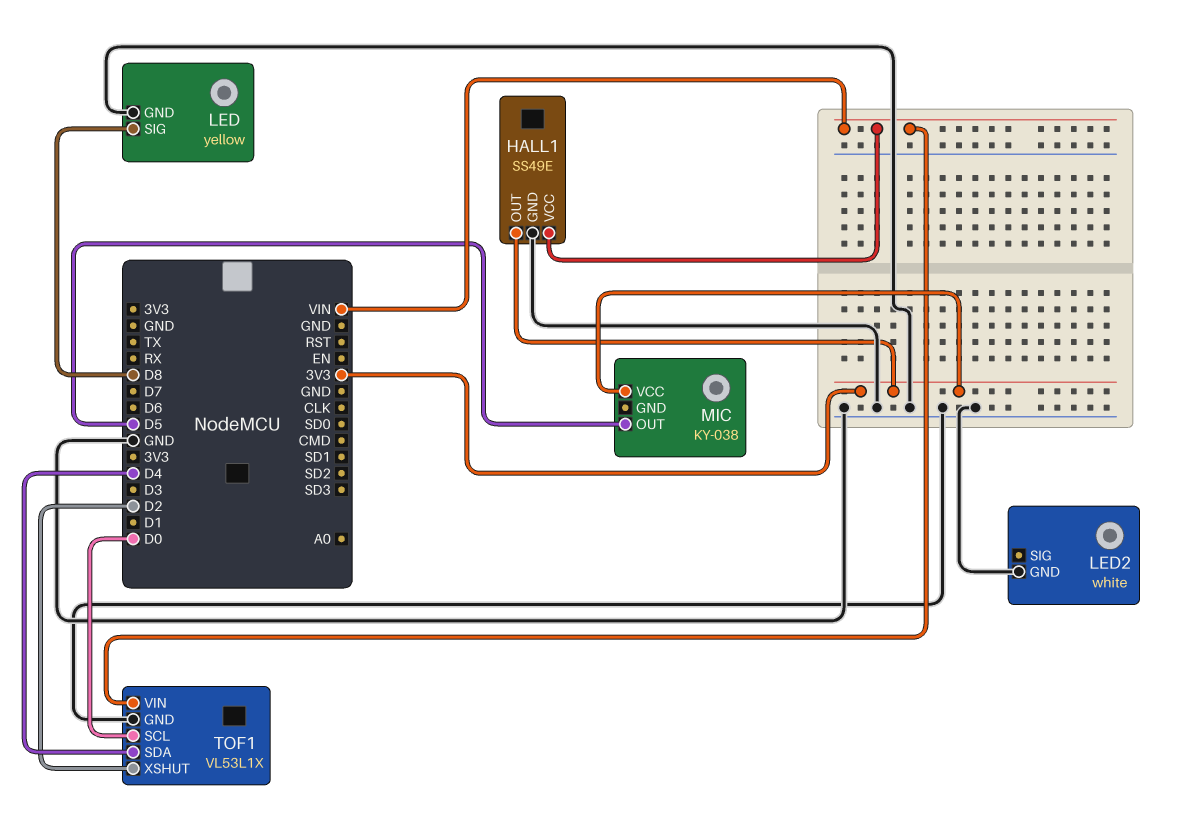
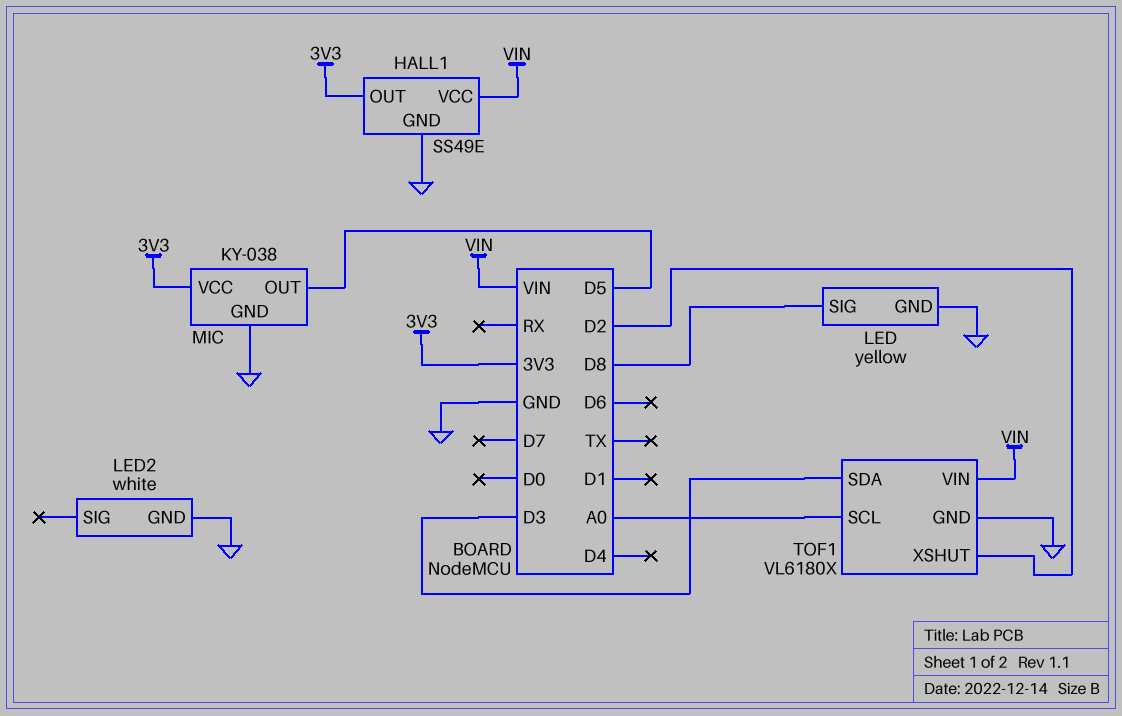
MIC pin GND: none -> GND
TOF1: VL53L1X -> VL6180X
TOF1 pin SCL: D0 -> A0
TOF1 pin SDA: D4 -> D3

